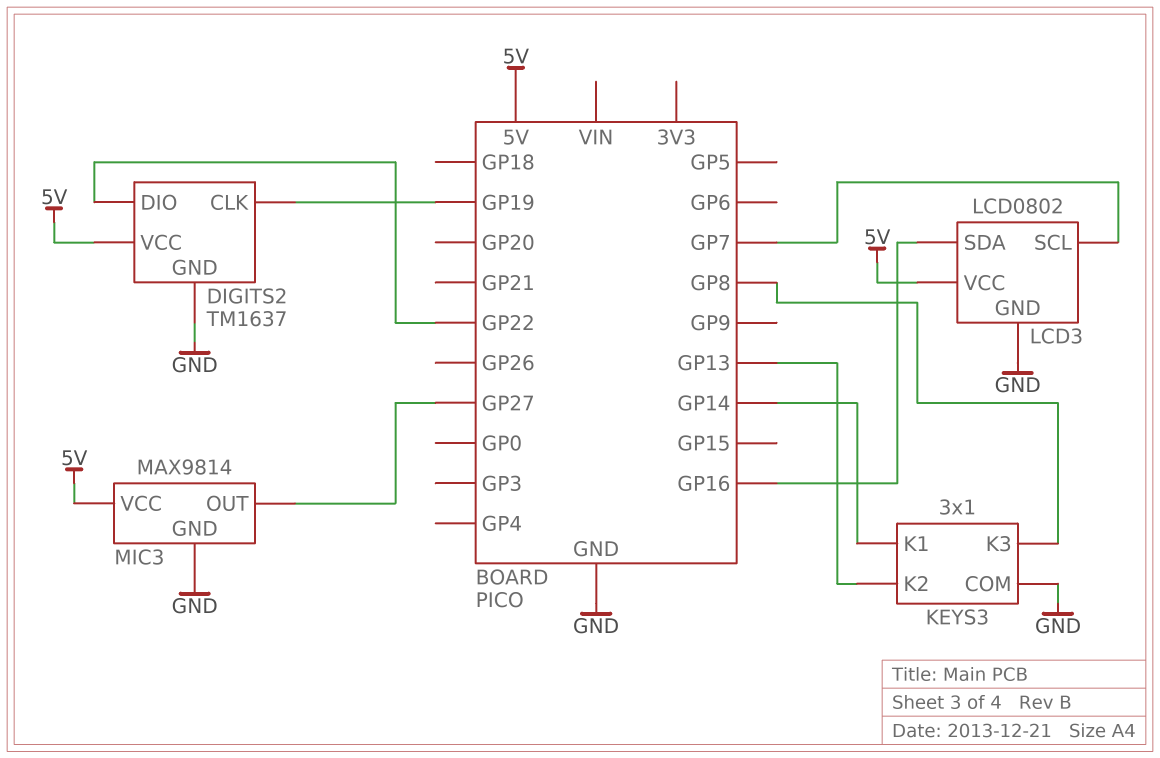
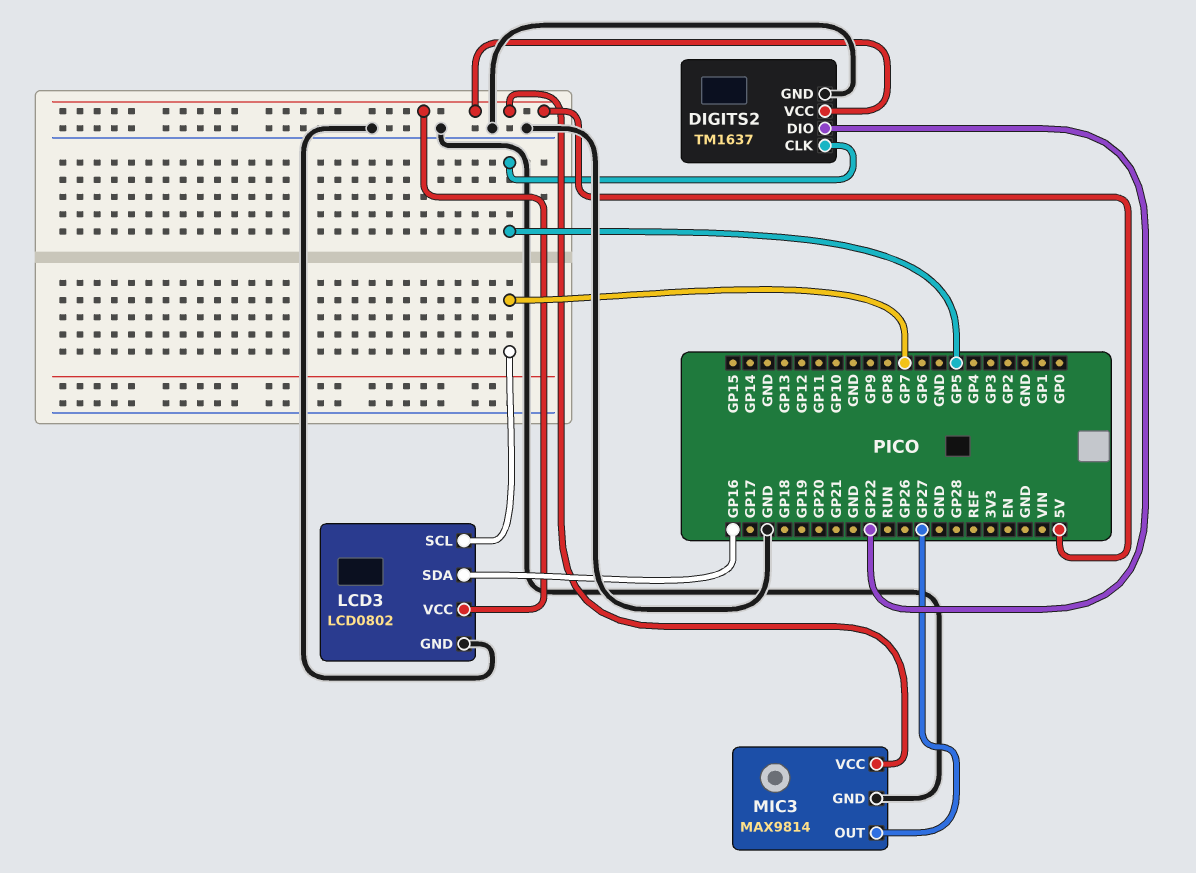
DIGITS2 pin CLK: GP19 -> GP5
KEYS3: 3x1 -> none
KEYS3 pin COM: GND -> none
KEYS3 pin K1: GP14 -> none
KEYS3 pin K2: GP13 -> none
KEYS3 pin K3: GP8 -> none

